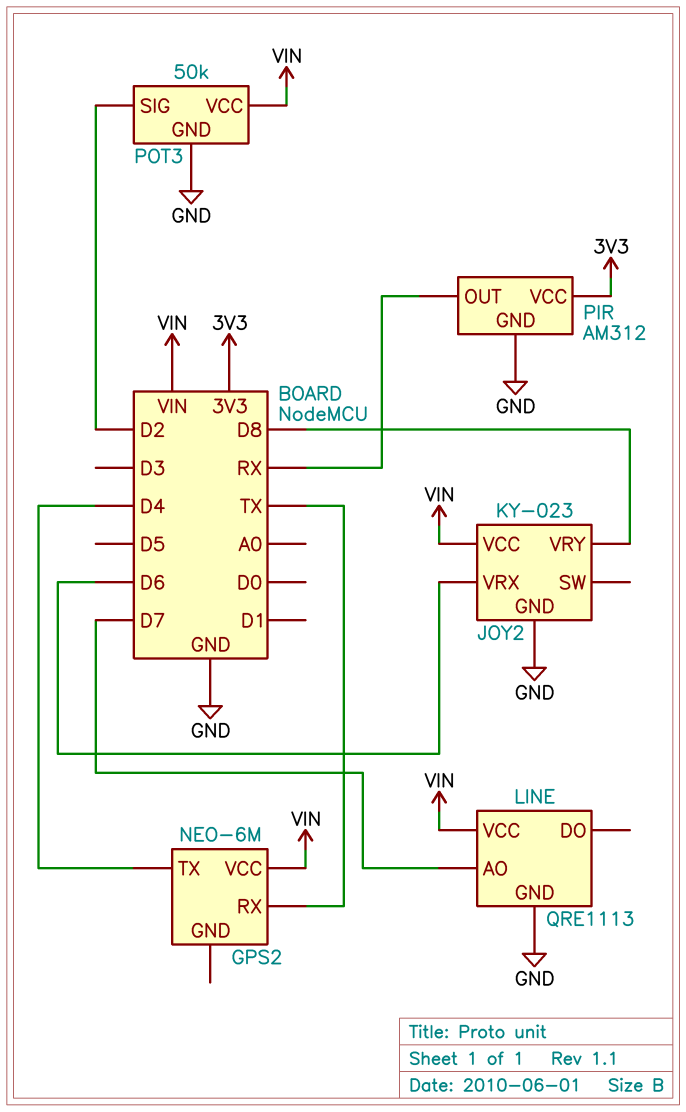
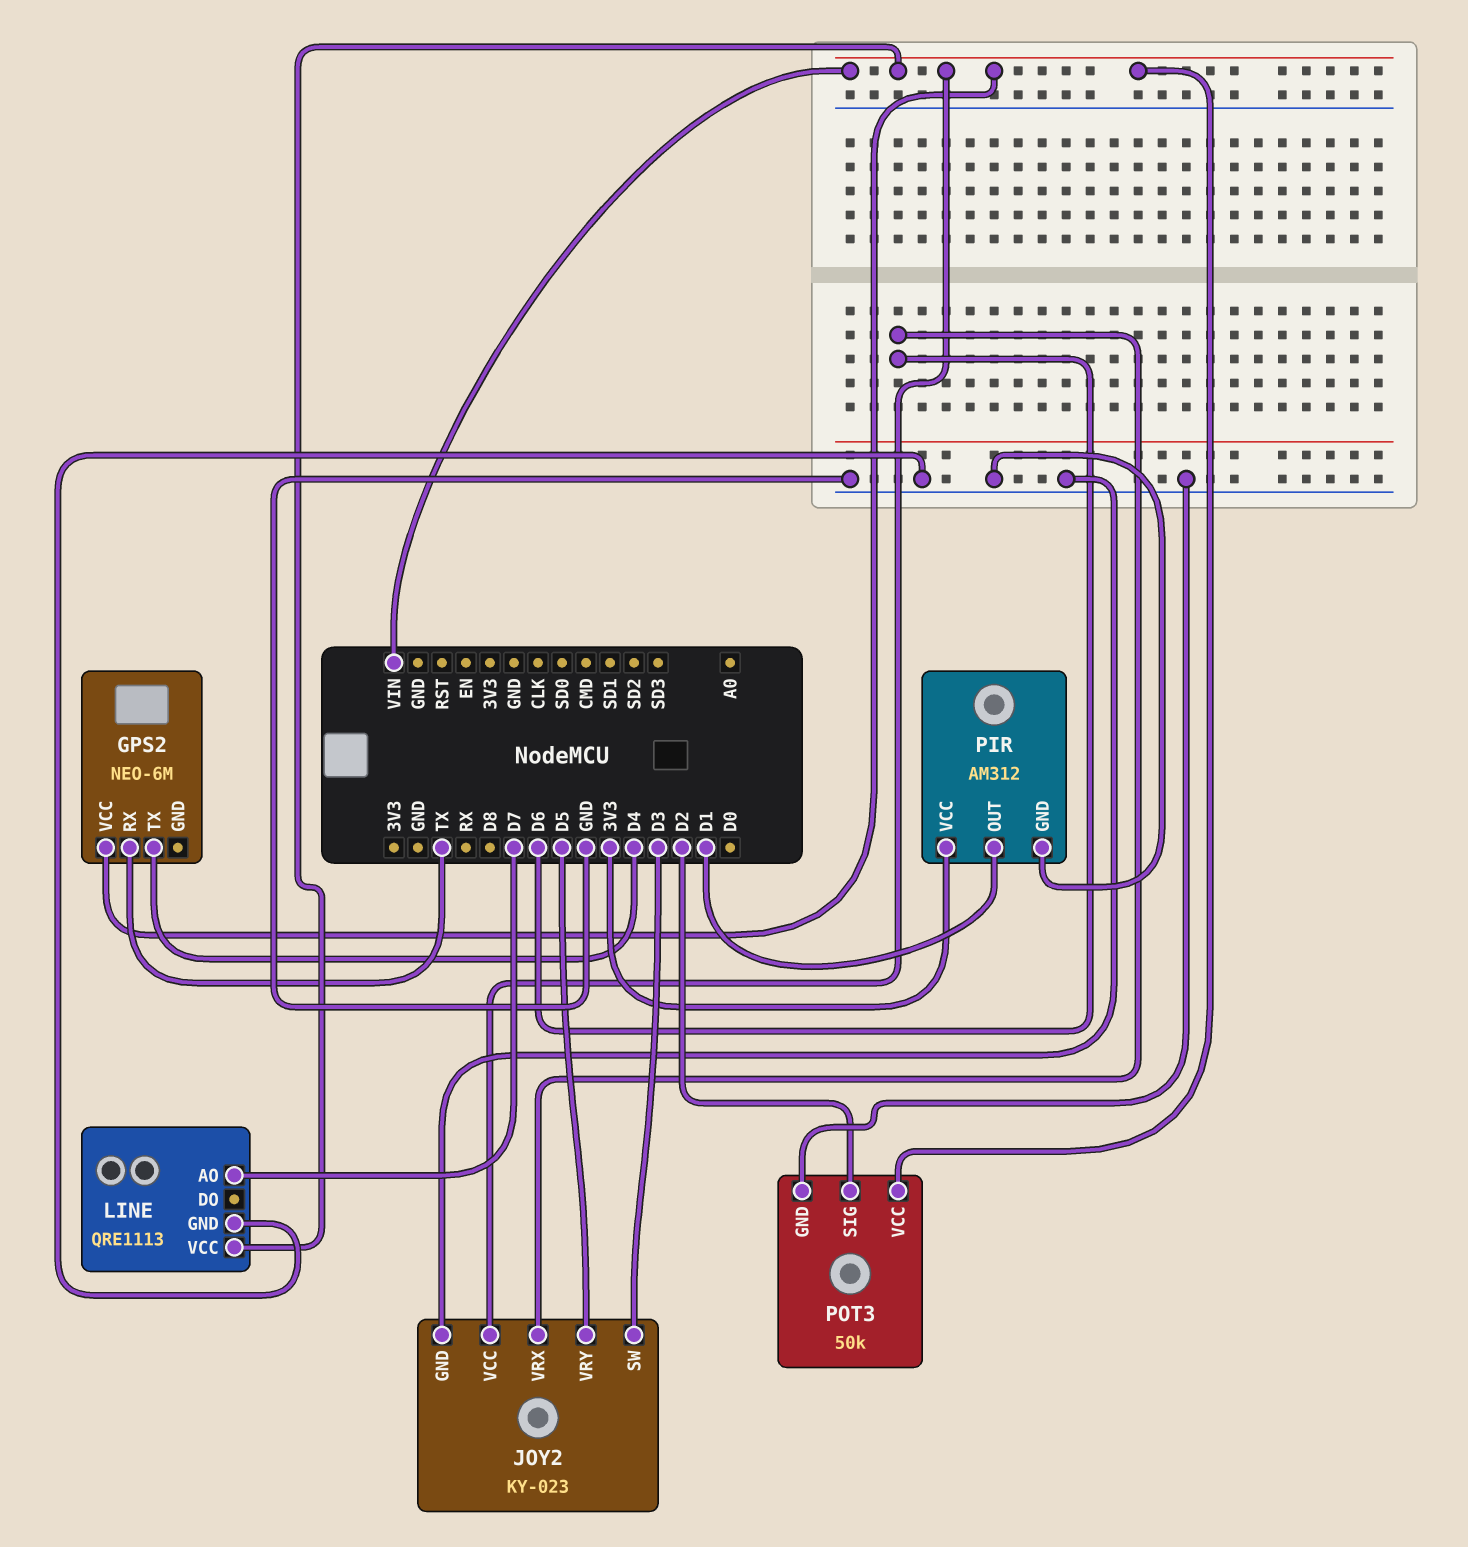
JOY2 pin SW: none -> D3
JOY2 pin VRY: D8 -> D5
PIR pin OUT: RX -> D1

